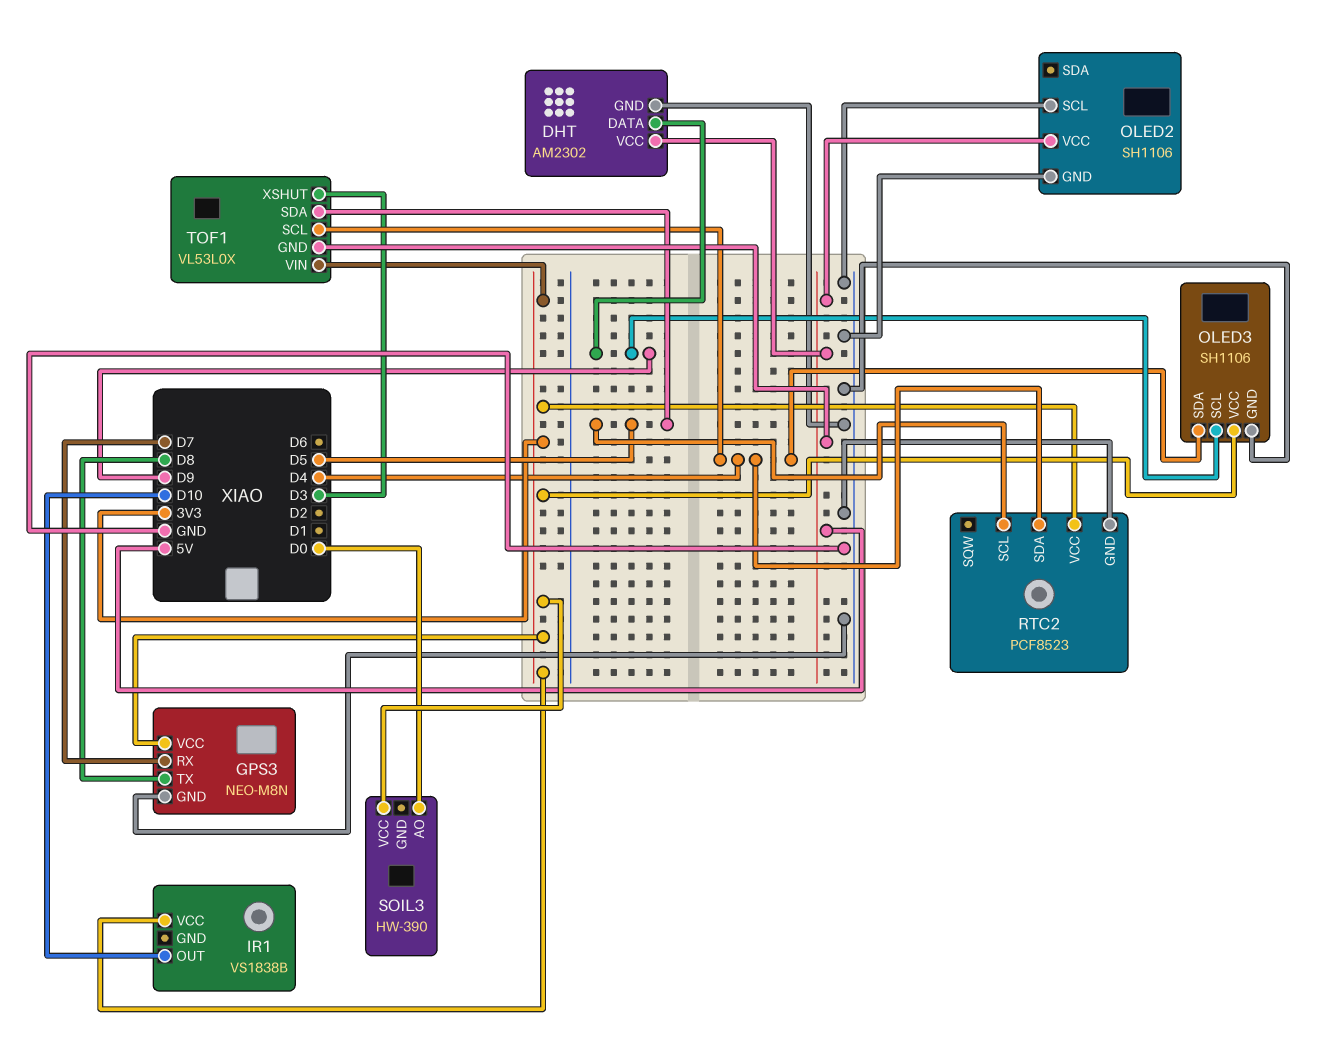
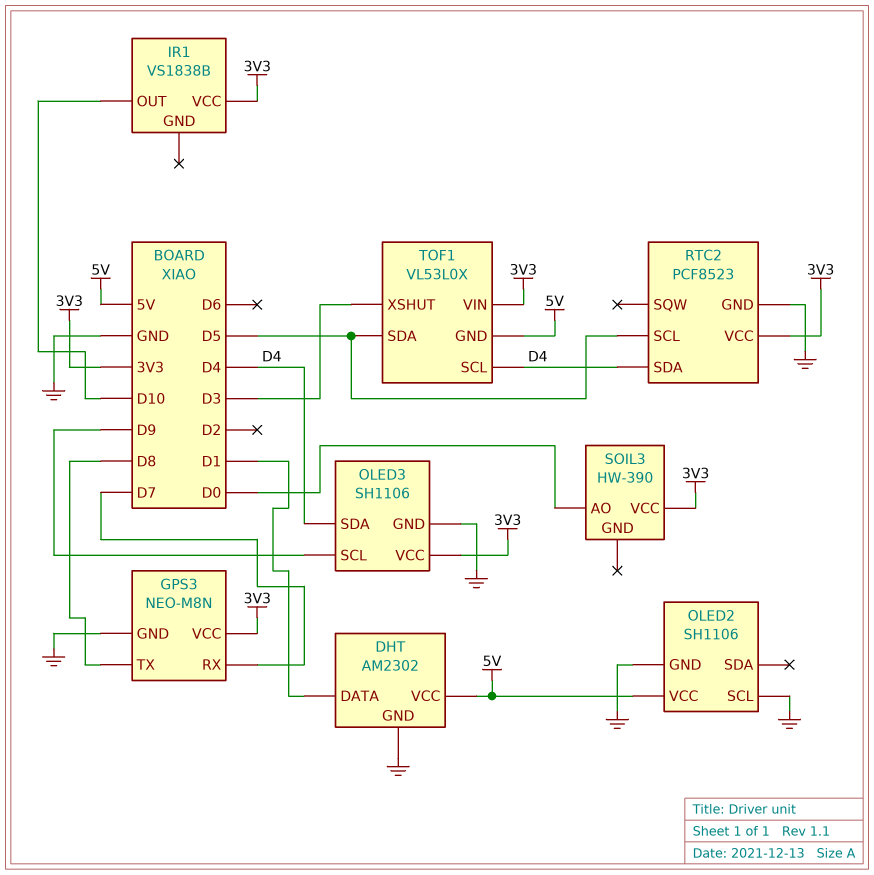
DHT pin DATA: D9 -> D1

